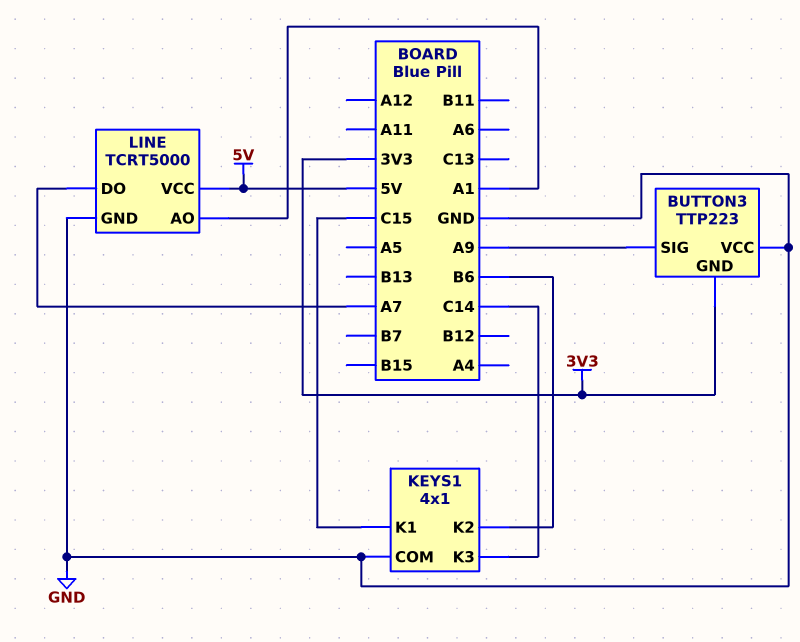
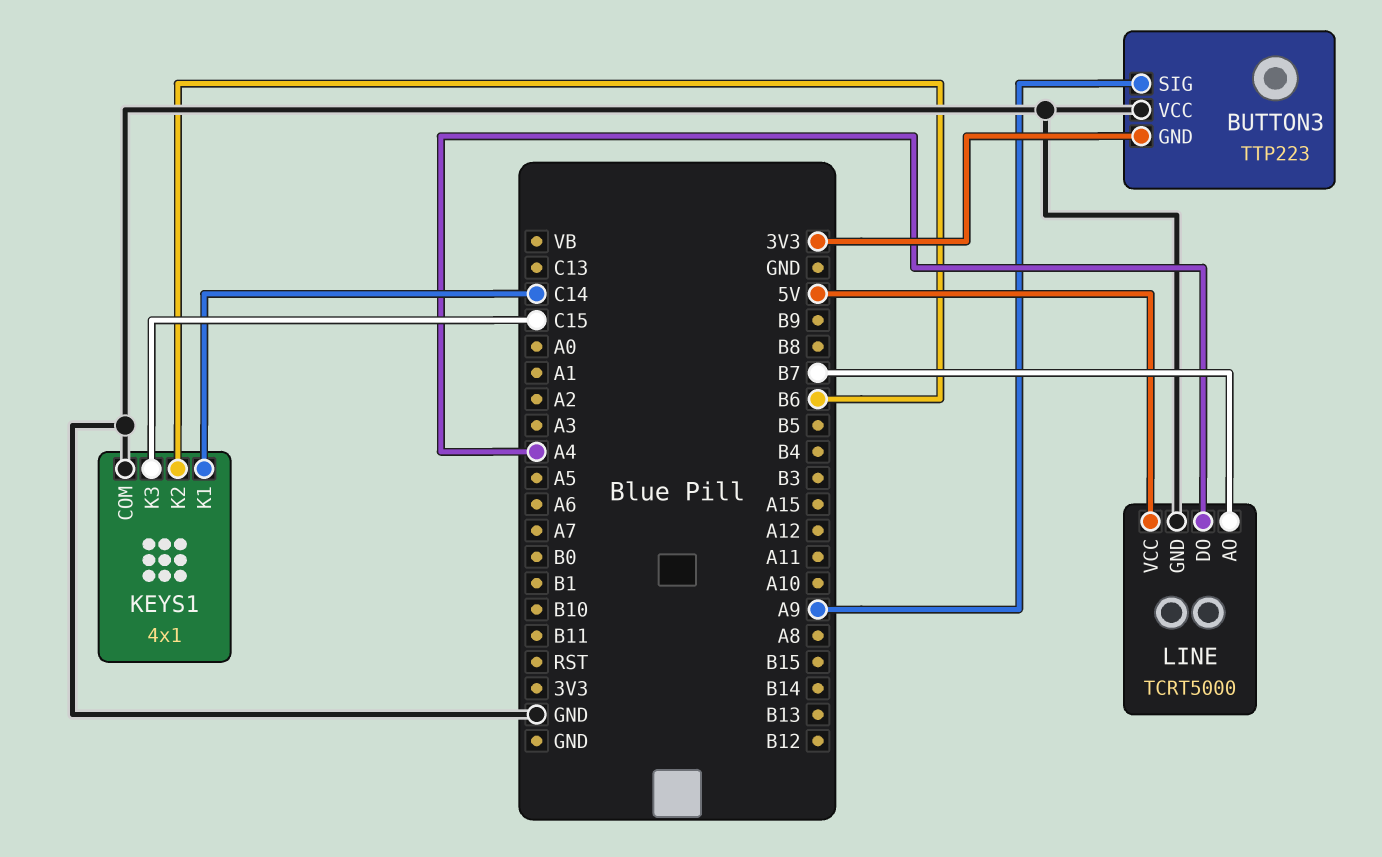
KEYS1 pin K1: C15 -> C14
KEYS1 pin K3: C14 -> C15
LINE pin AO: A1 -> B7
LINE pin DO: A7 -> A4

